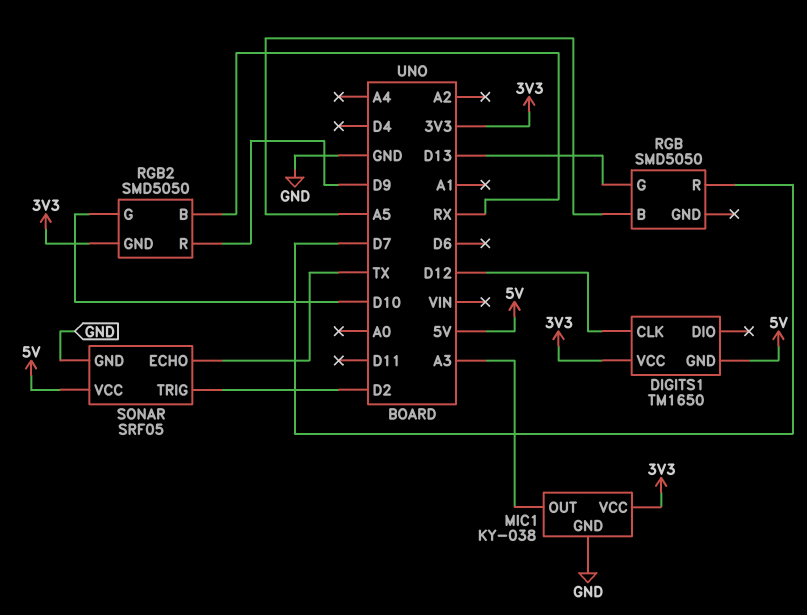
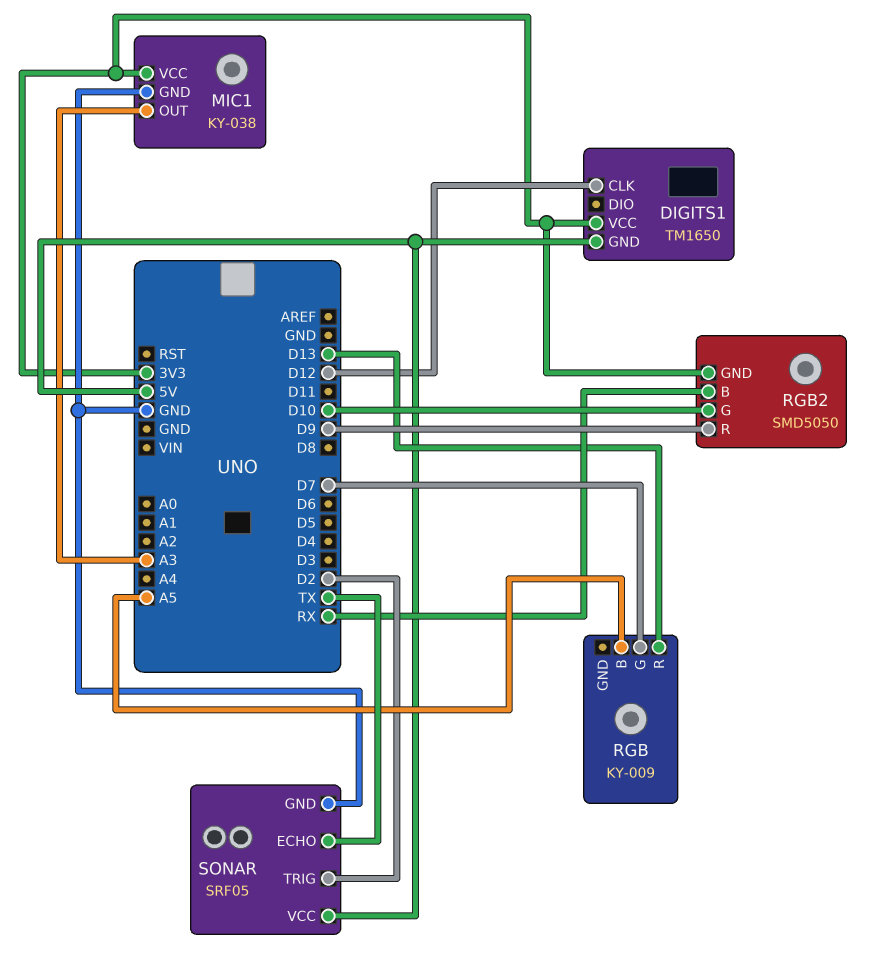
RGB: SMD5050 -> KY-009
RGB pin G: D13 -> D7
RGB pin R: D7 -> D13

